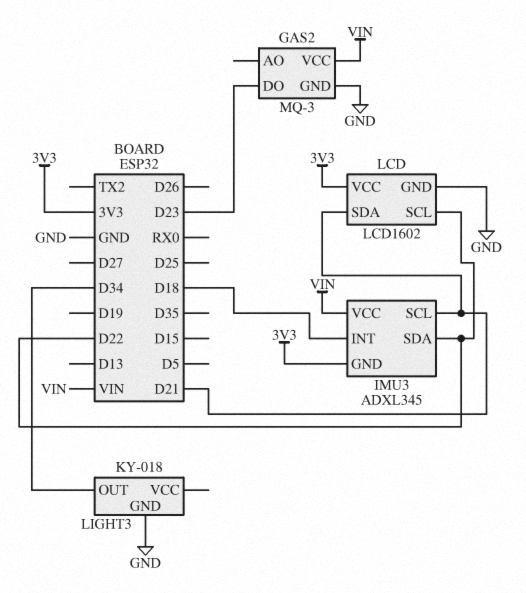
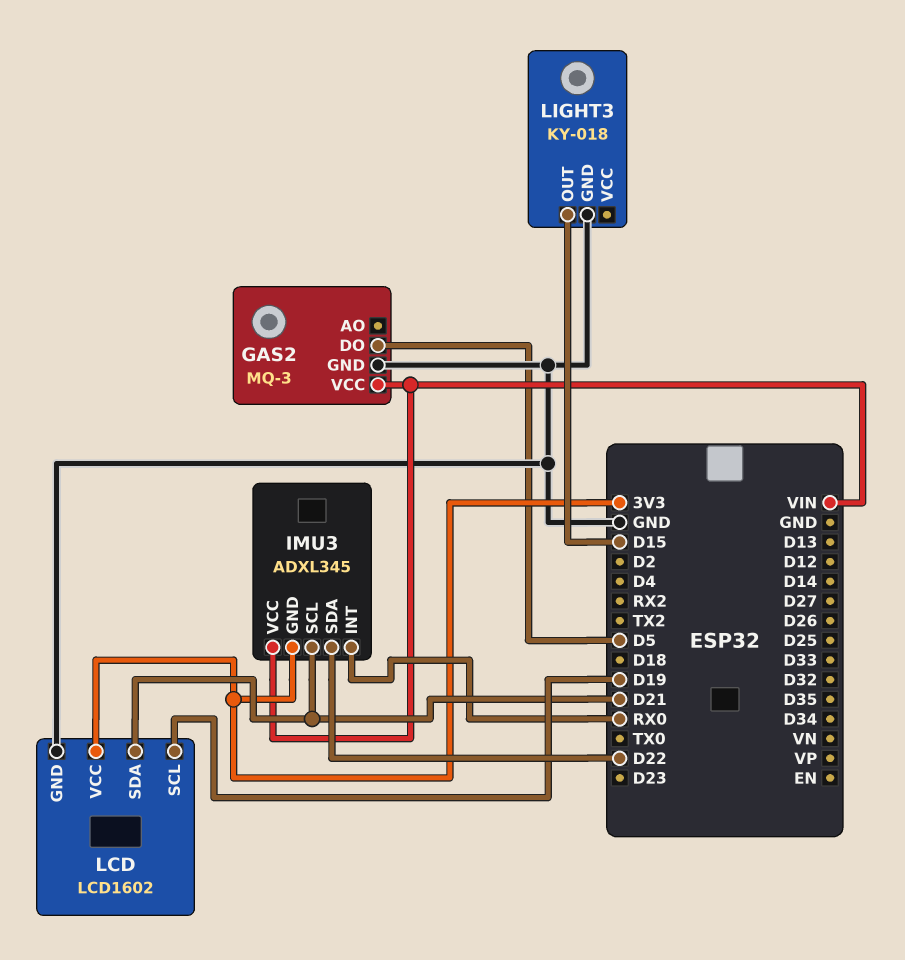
GAS2 pin DO: D23 -> D5
IMU3 pin INT: D18 -> RX0
LCD pin SCL: D22 -> D19
LIGHT3 pin OUT: D34 -> D15

